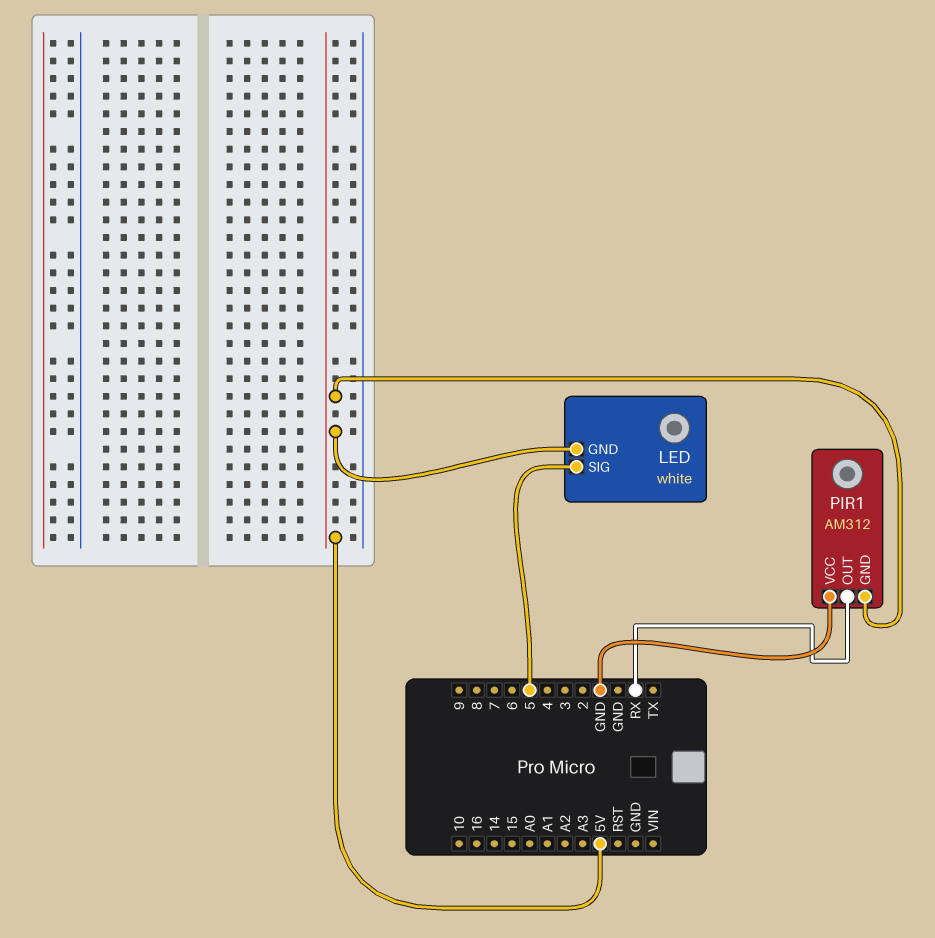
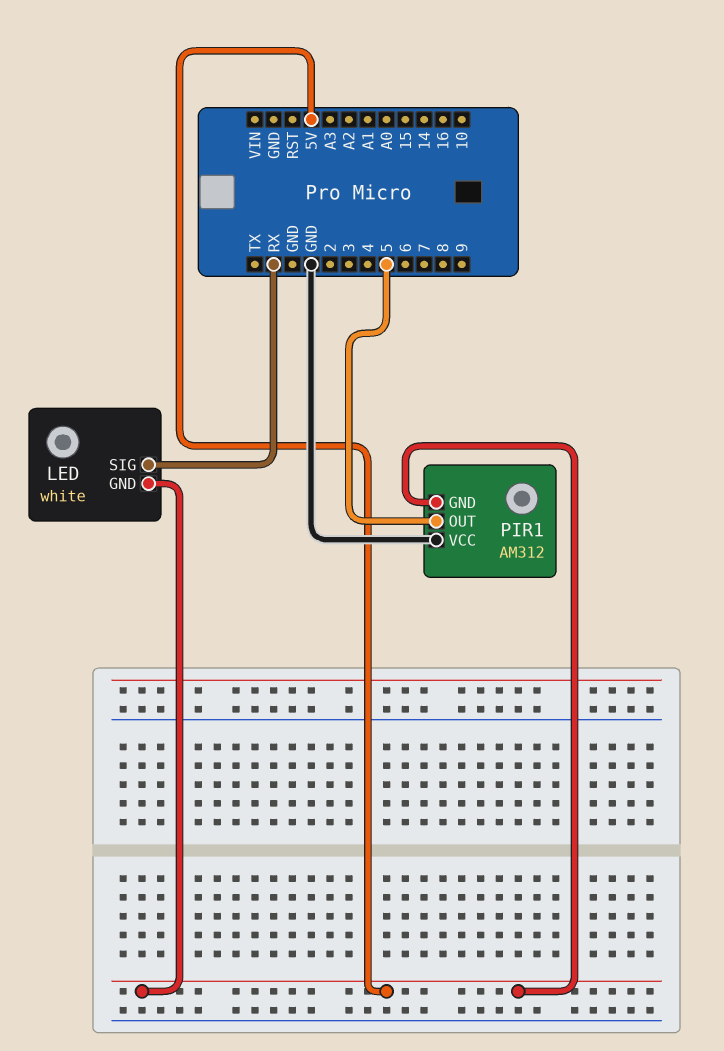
LED pin SIG: 5 -> RX
PIR1 pin OUT: RX -> 5

